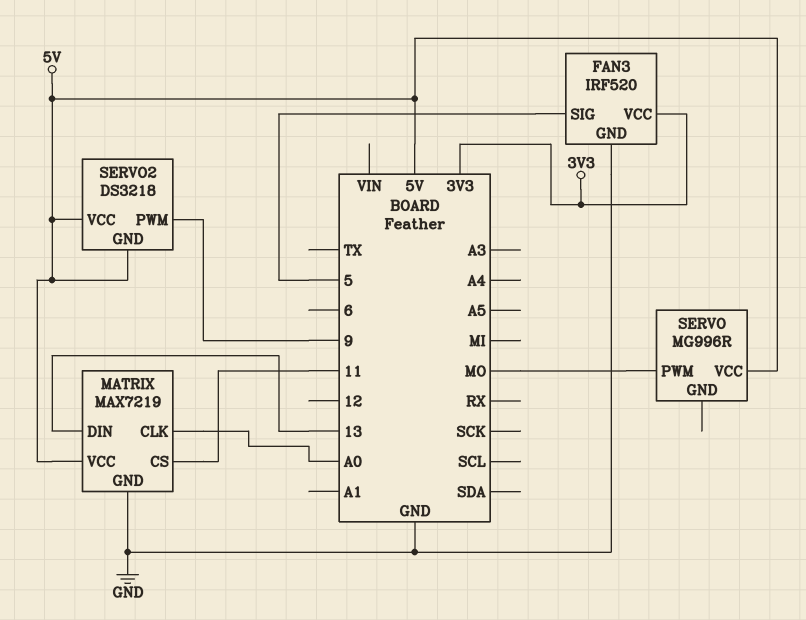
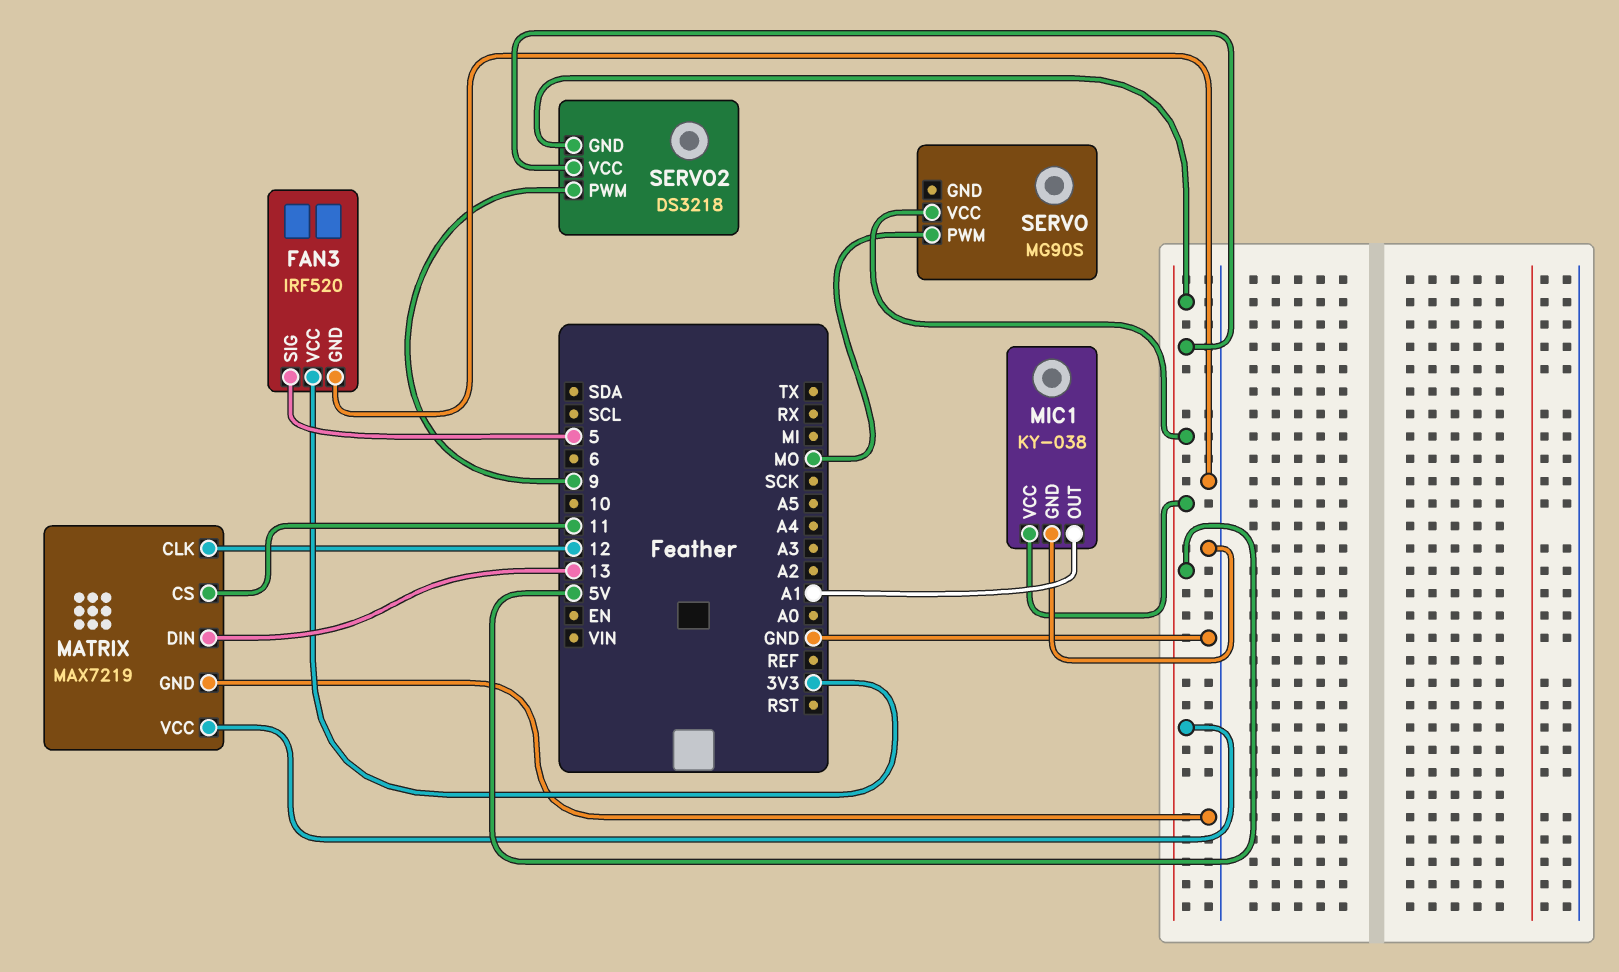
MATRIX pin CLK: A0 -> 12
MIC1: none -> KY-038
MIC1 pin GND: none -> GND
MIC1 pin OUT: none -> A1
MIC1 pin VCC: none -> 5V
SERVO: MG996R -> MG90S

